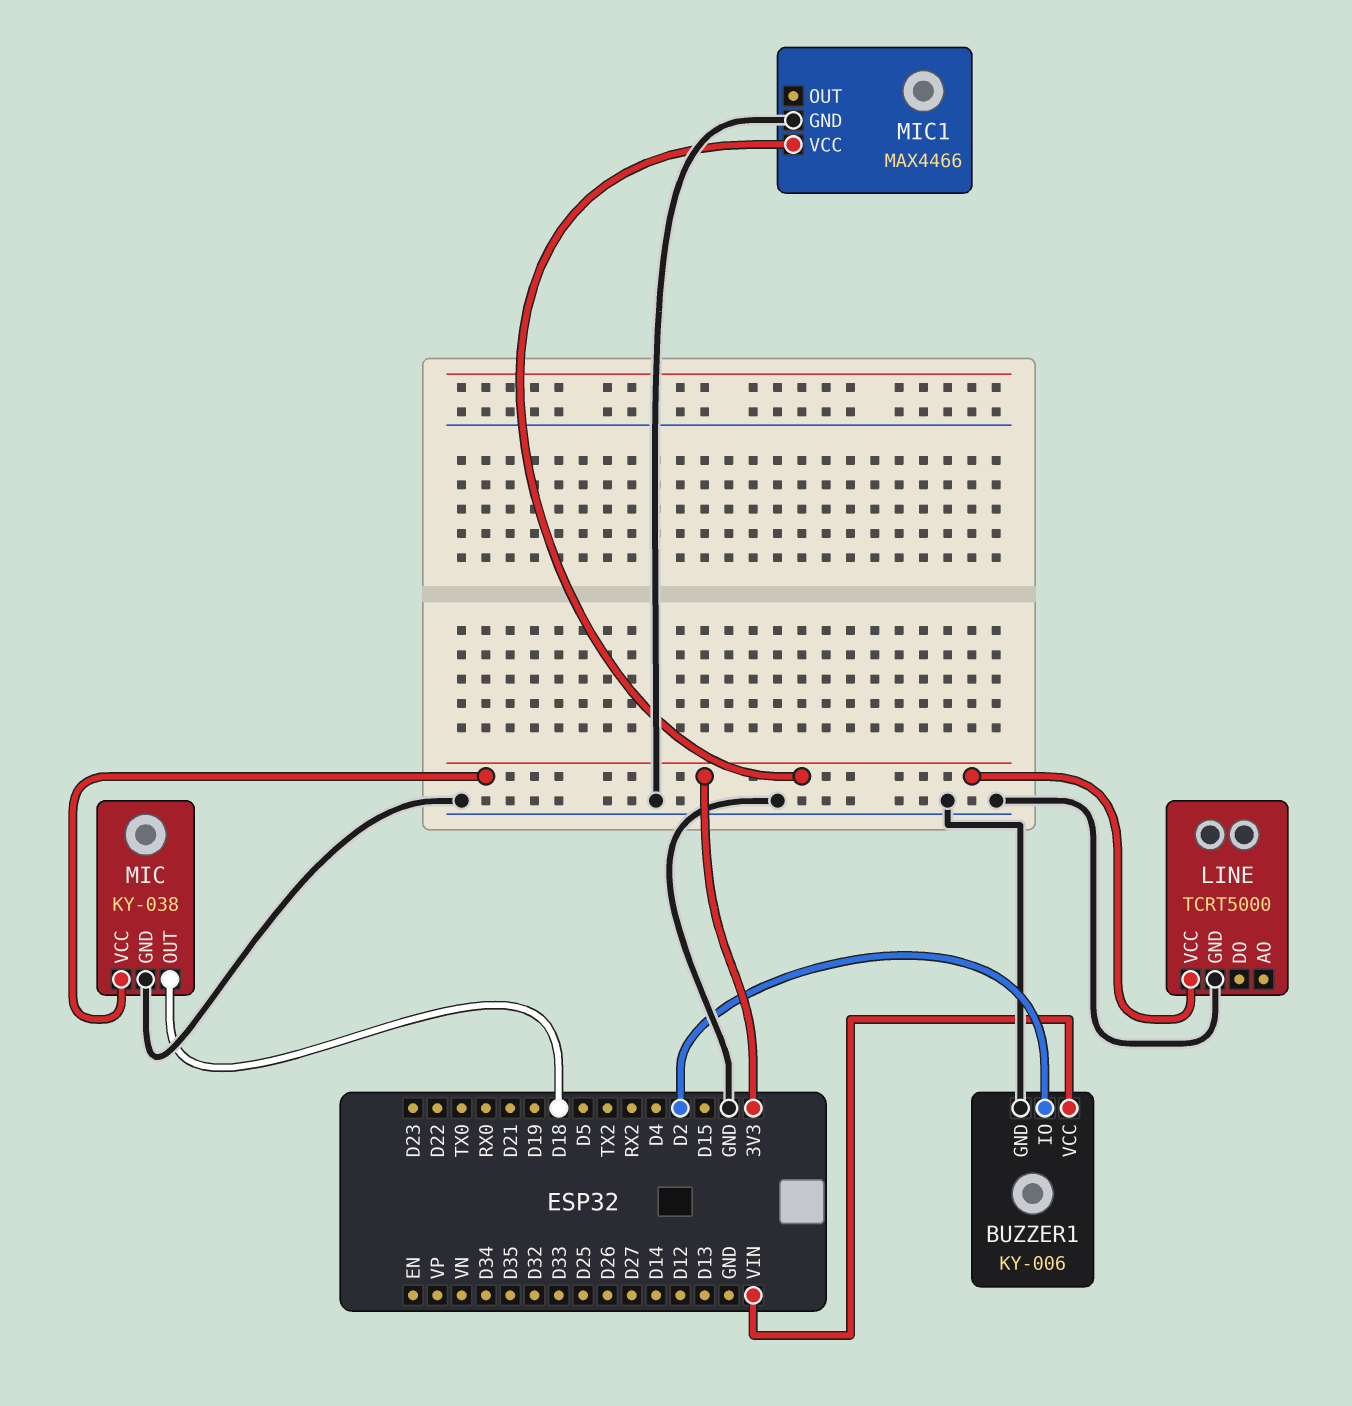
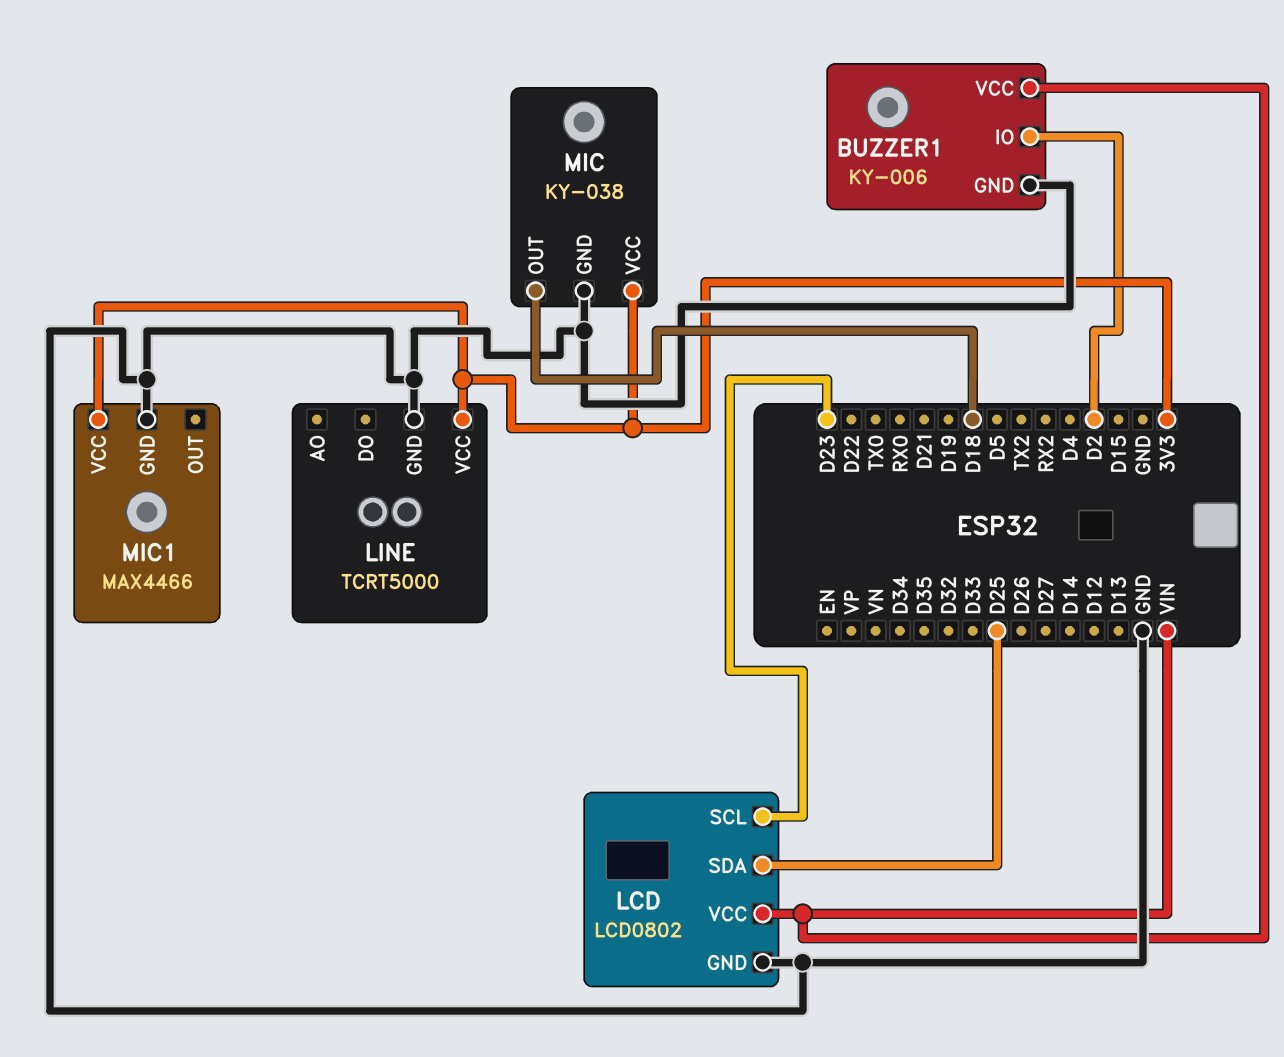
LCD: none -> LCD0802
LCD pin GND: none -> GND
LCD pin SCL: none -> D23
LCD pin SDA: none -> D25
LCD pin VCC: none -> VIN

